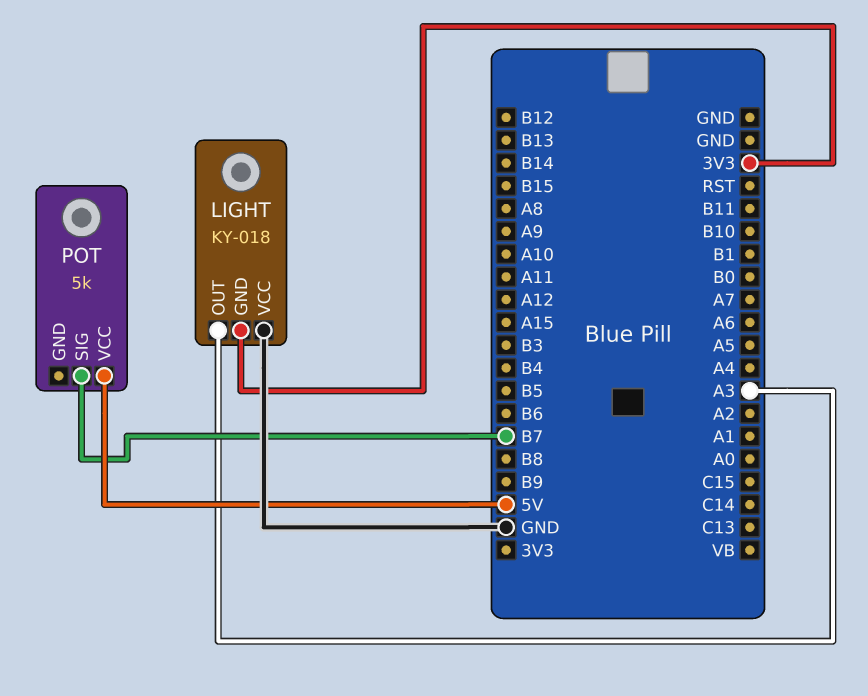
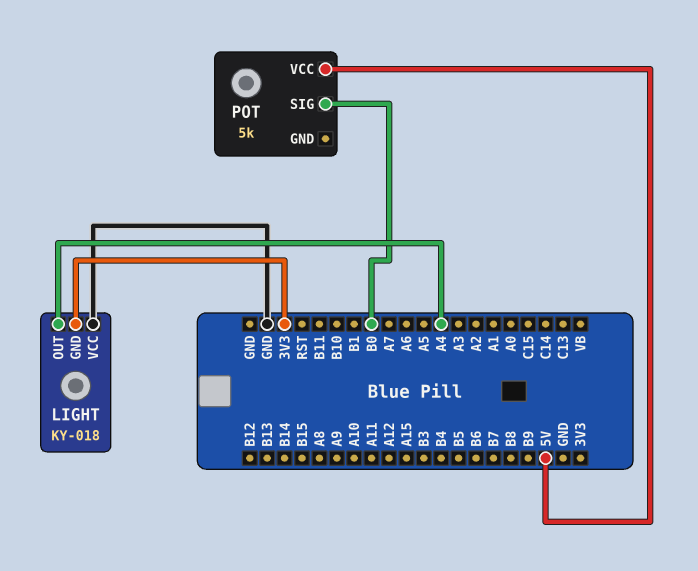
LIGHT pin OUT: A3 -> A4
POT pin SIG: B7 -> B0

